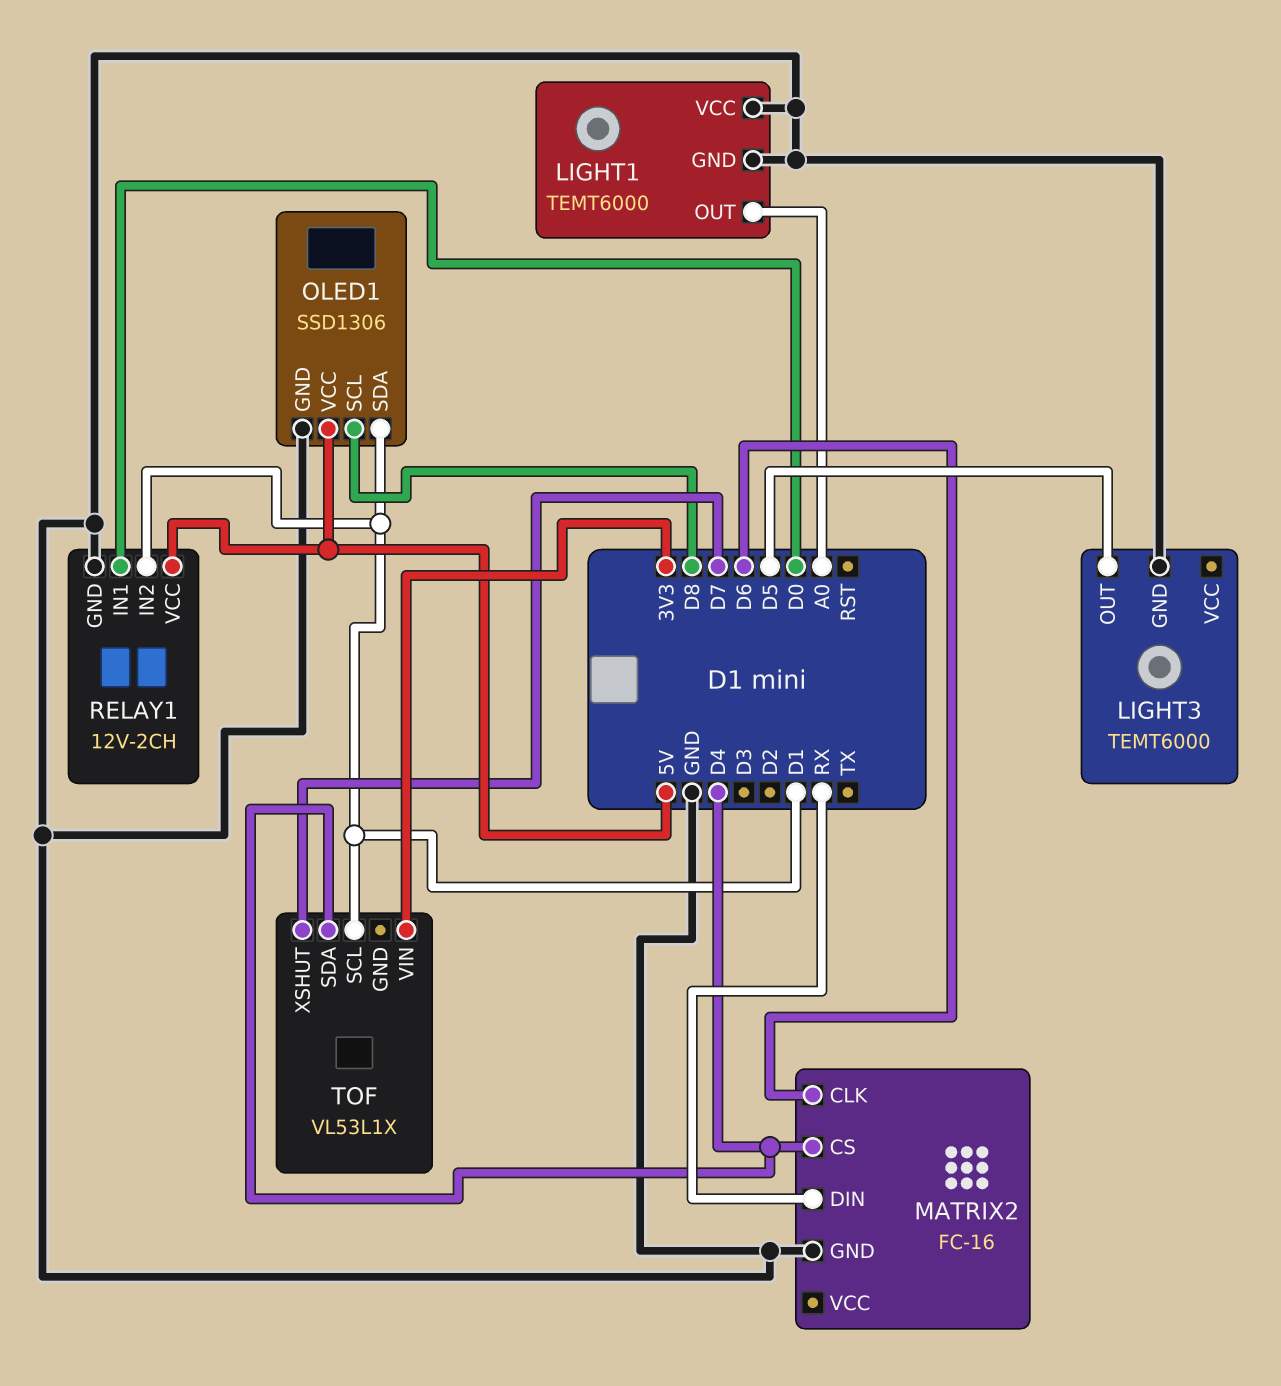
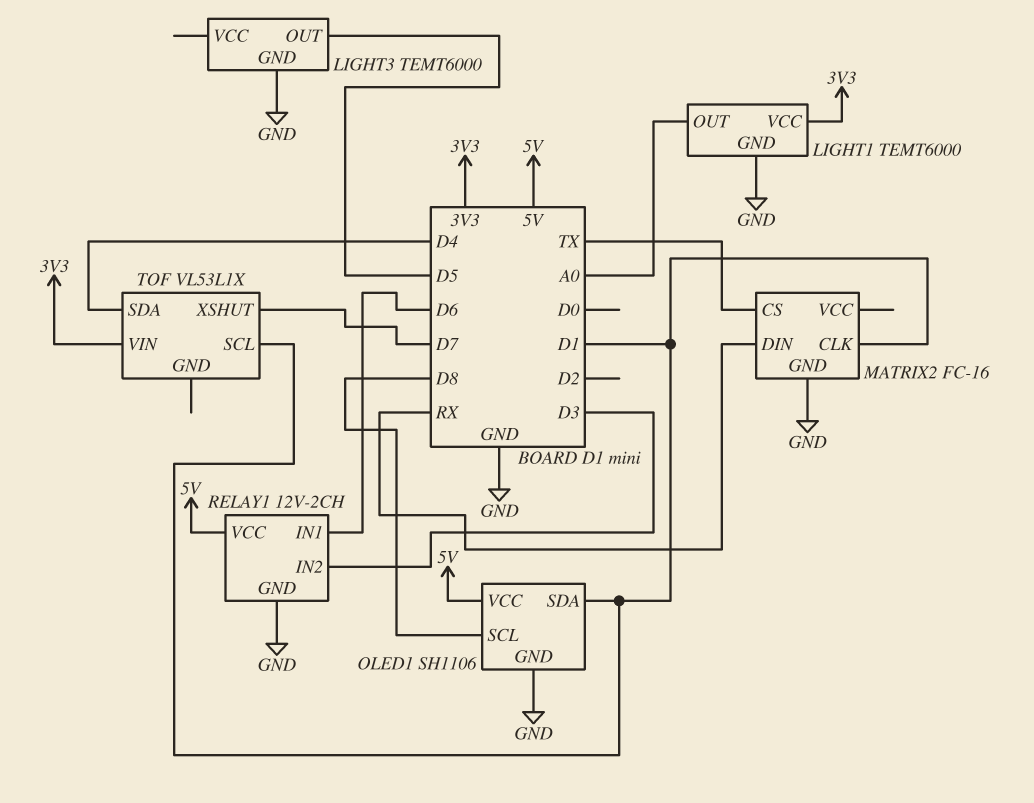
LIGHT1 pin VCC: GND -> 3V3
MATRIX2 pin CLK: D6 -> D1
MATRIX2 pin CS: D4 -> TX
OLED1: SSD1306 -> SH1106
RELAY1 pin IN1: D0 -> D6
RELAY1 pin IN2: D1 -> D3

